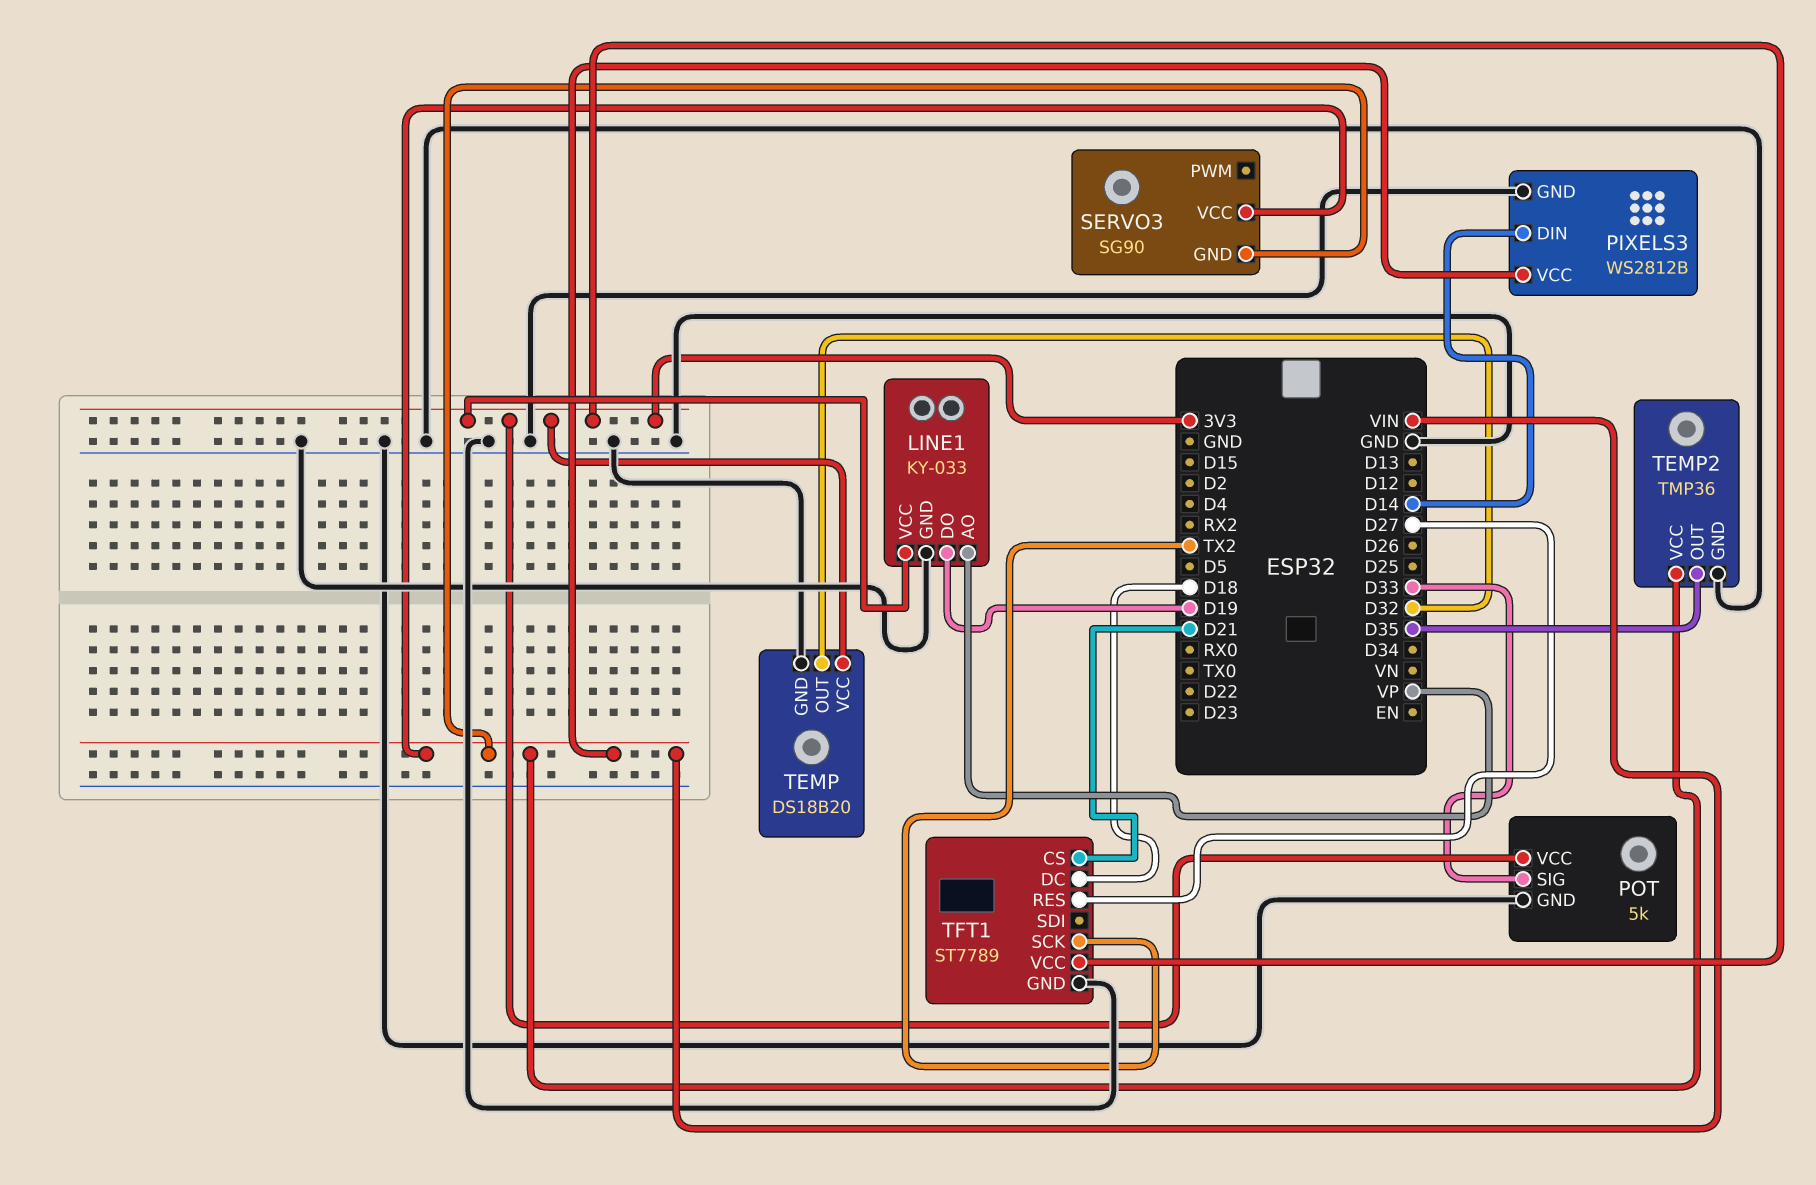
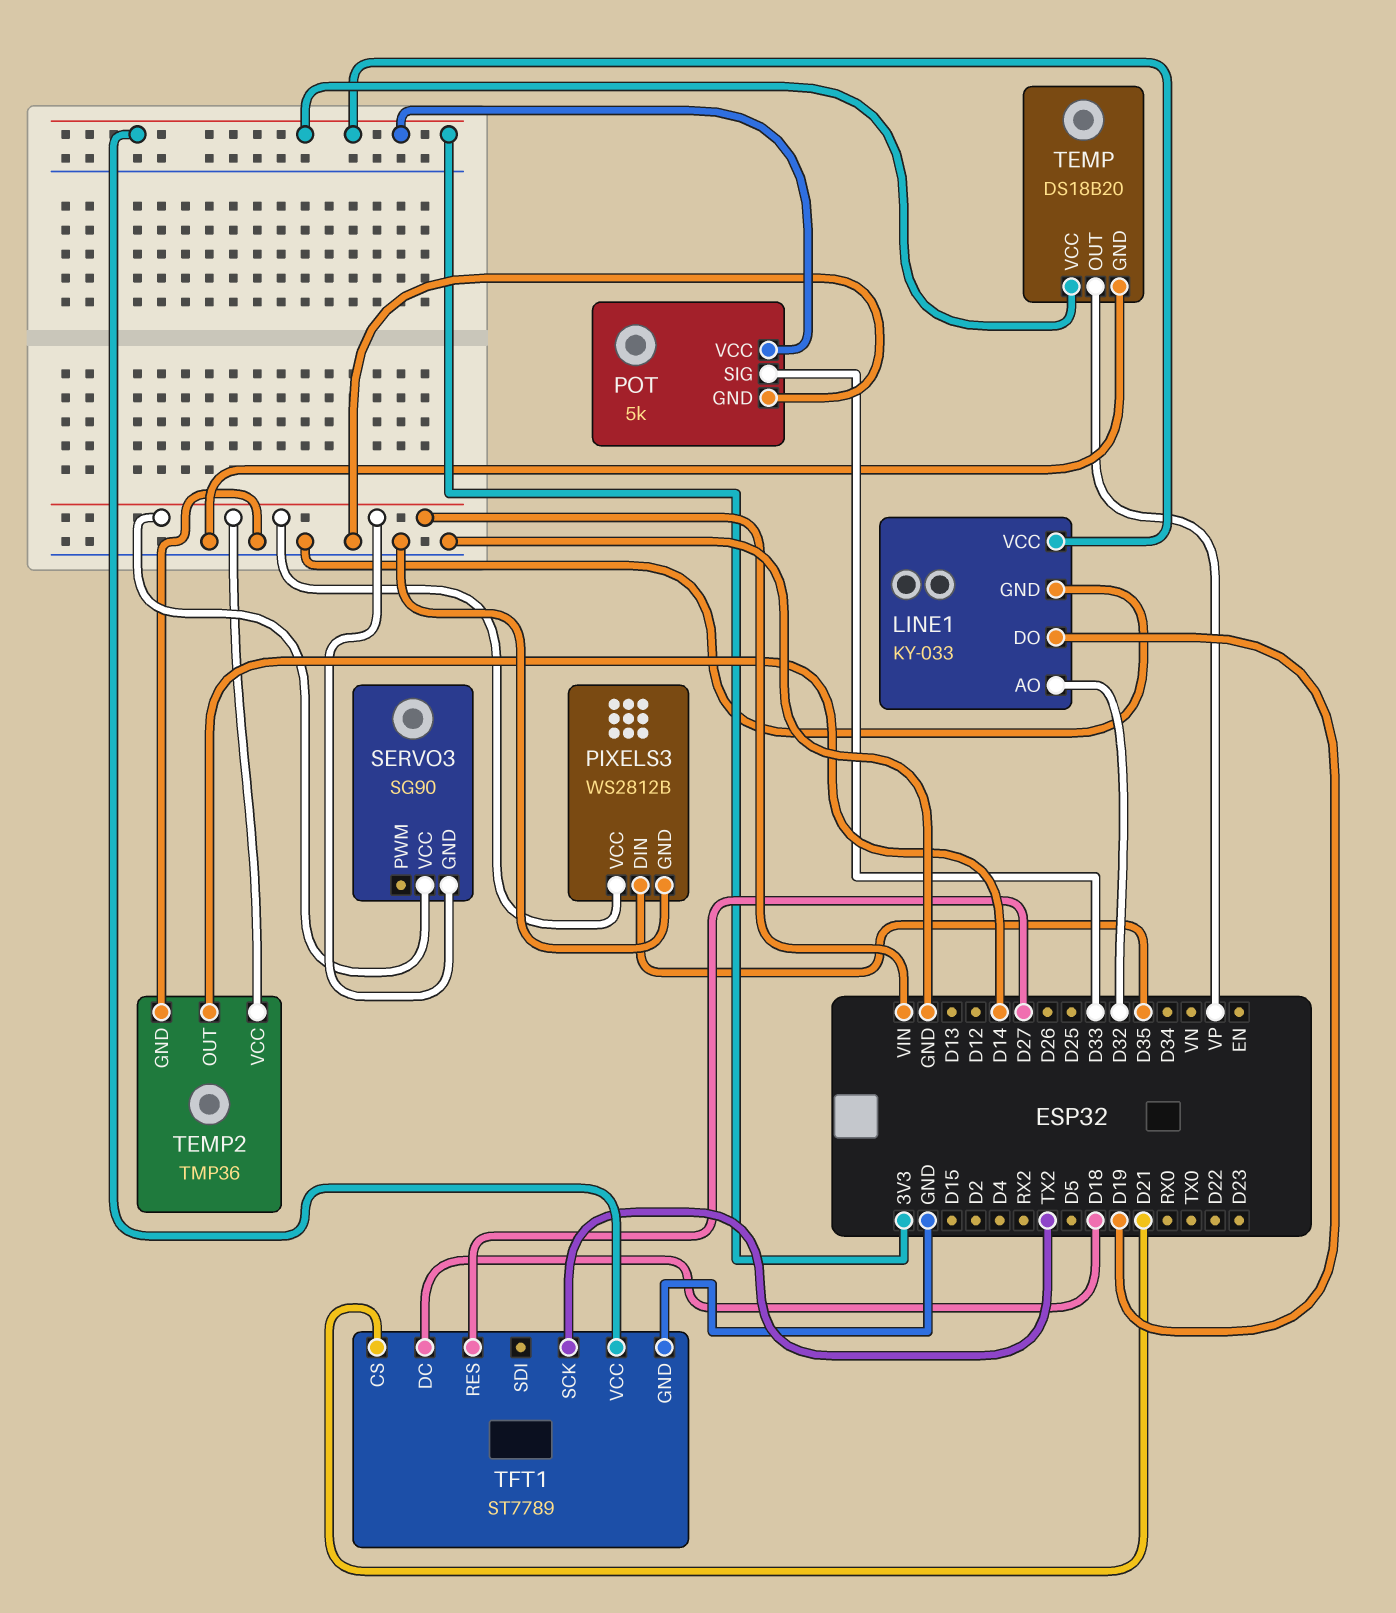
LINE1 pin AO: VP -> D32
PIXELS3 pin DIN: D14 -> D35
TEMP pin OUT: D32 -> VP
TEMP2 pin OUT: D35 -> D14

